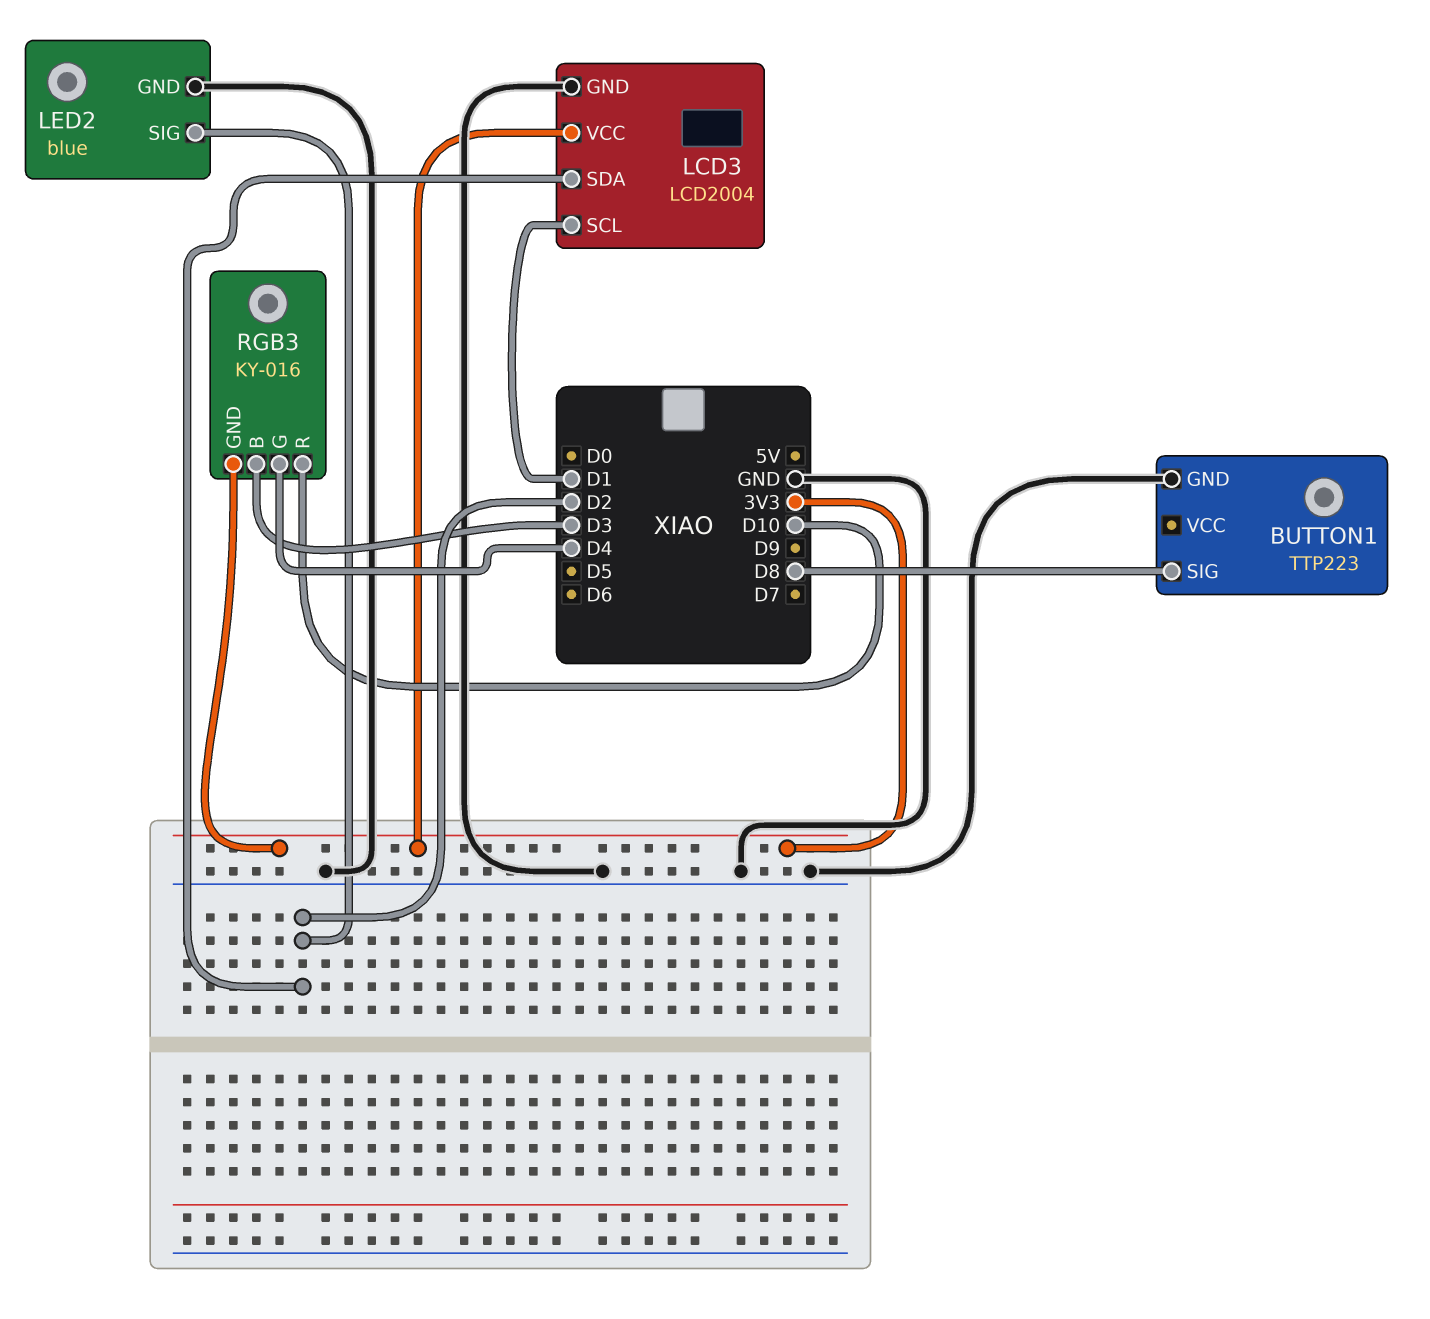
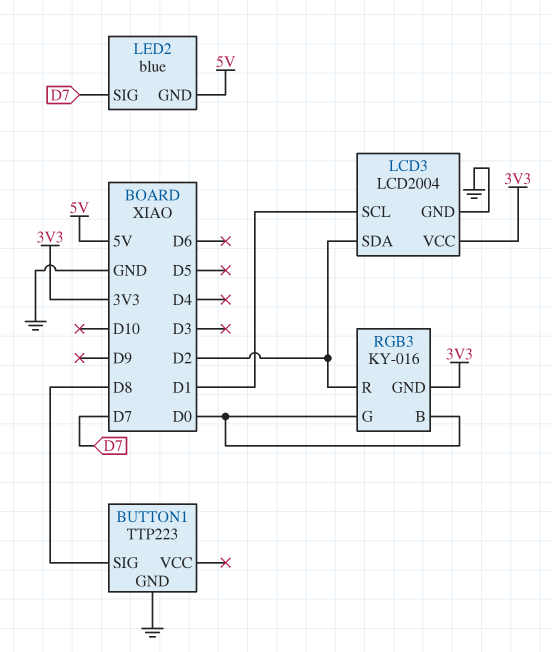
LED2 pin GND: GND -> 5V
LED2 pin SIG: D2 -> D7
RGB3 pin B: D3 -> D0
RGB3 pin G: D4 -> D0
RGB3 pin R: D10 -> D2

